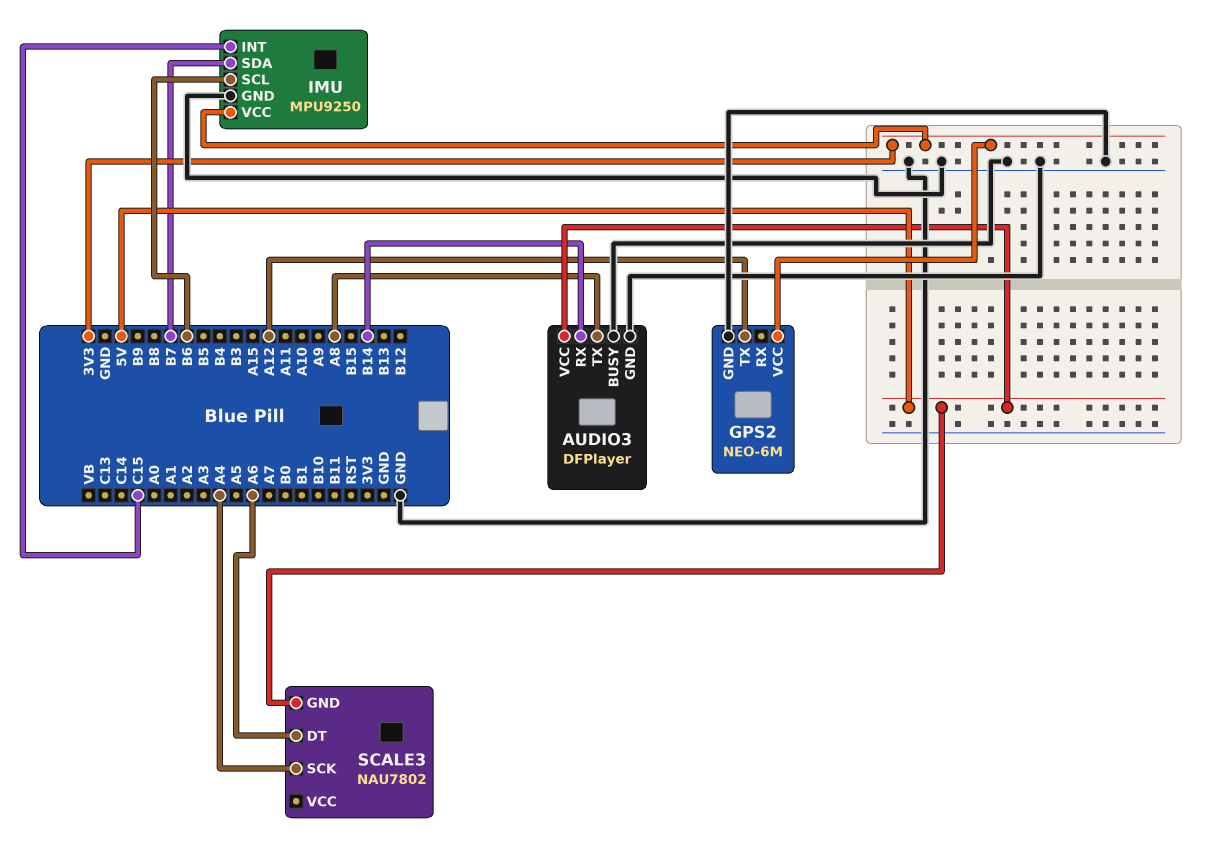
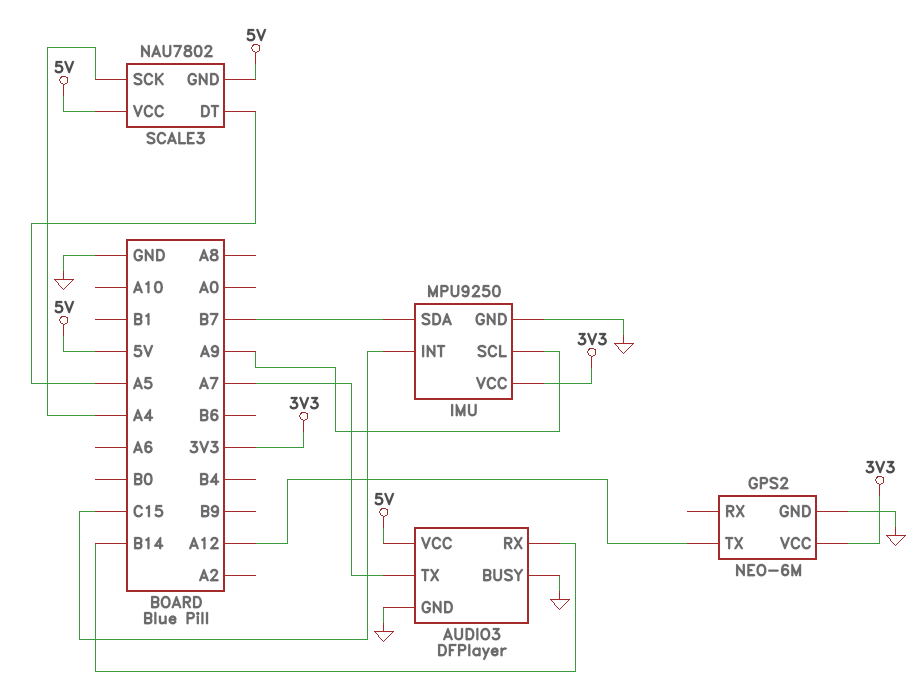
AUDIO3 pin TX: A8 -> A7
IMU pin SCL: B6 -> A9
SCALE3 pin DT: A6 -> A5
SCALE3 pin VCC: none -> 5V

